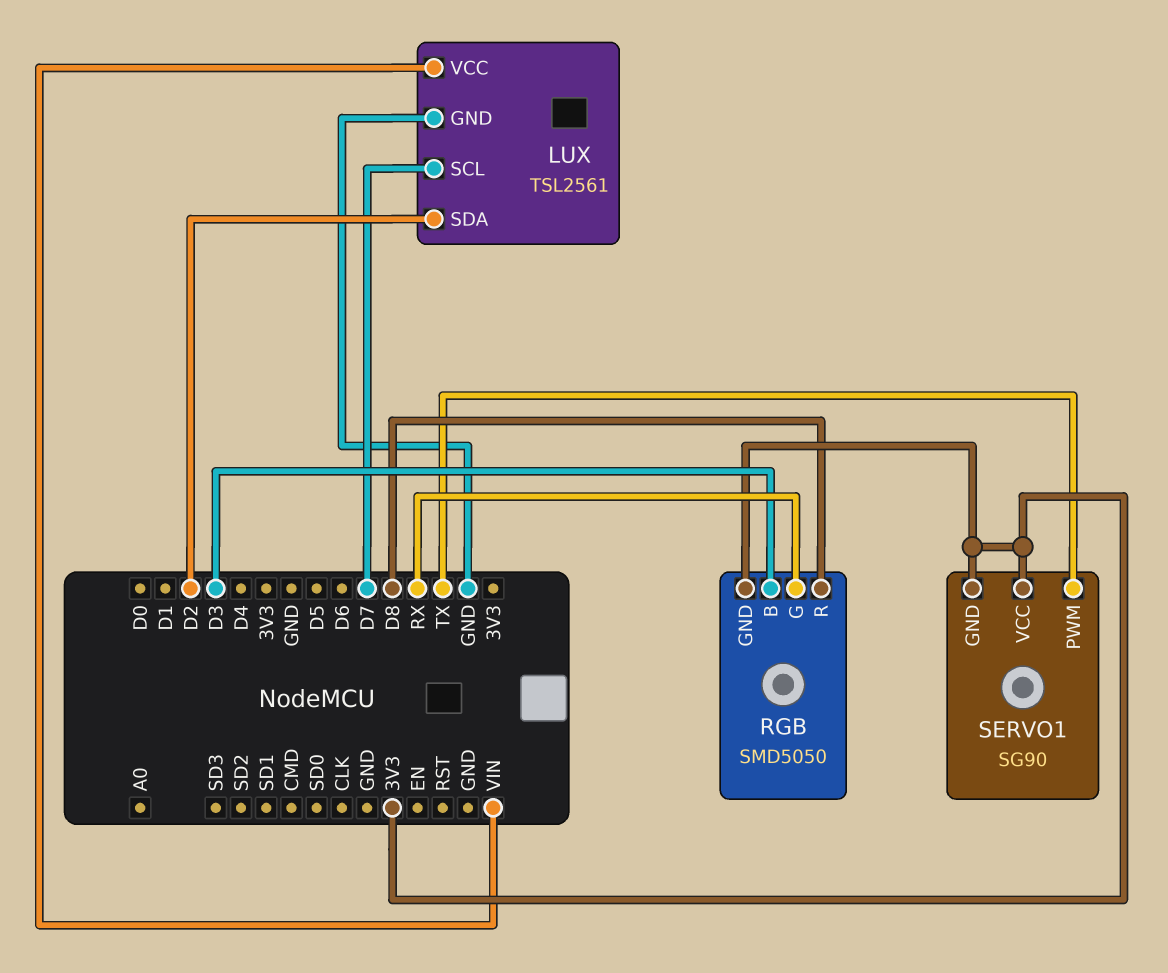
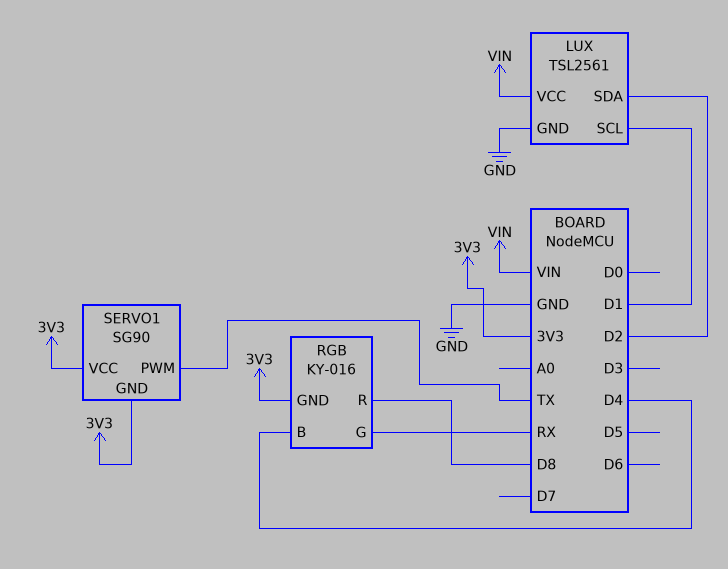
LUX pin SCL: D7 -> D1
RGB: SMD5050 -> KY-016
RGB pin B: D3 -> D4

